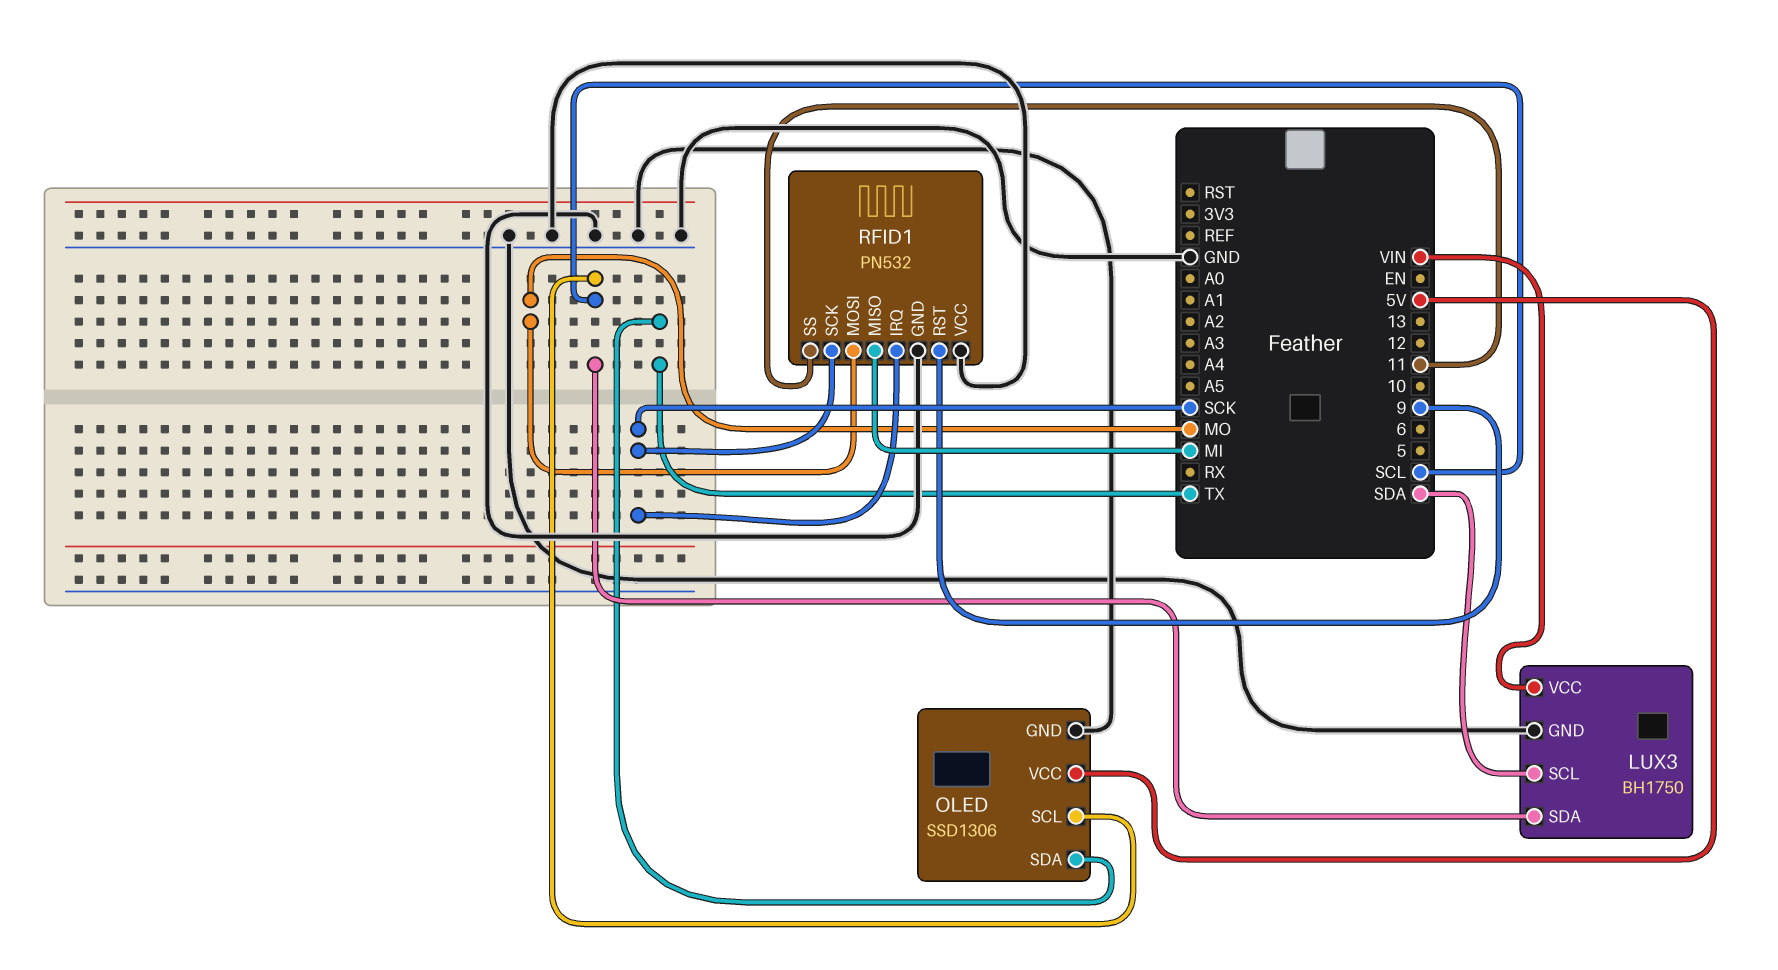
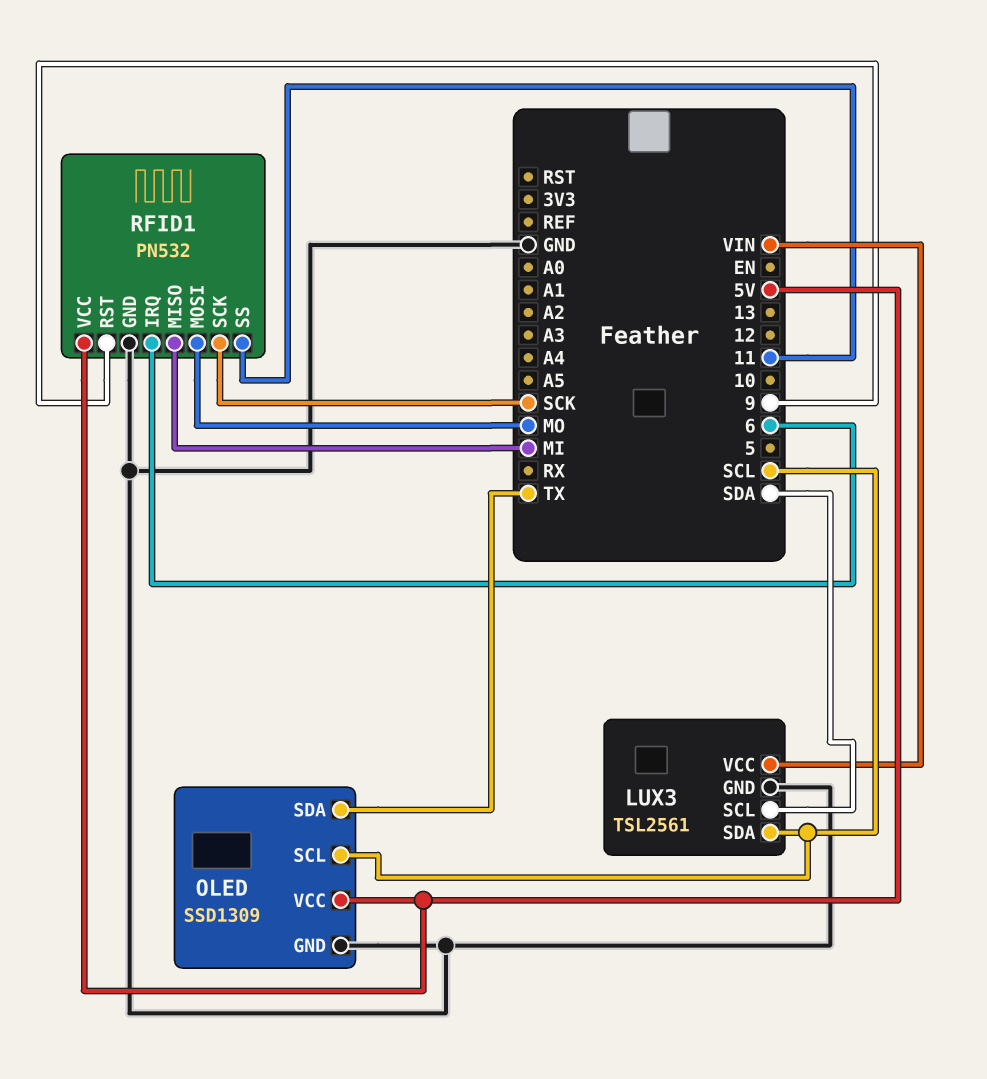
LUX3: BH1750 -> TSL2561
OLED: SSD1306 -> SSD1309
RFID1 pin IRQ: SCK -> 6
RFID1 pin VCC: GND -> 5V

